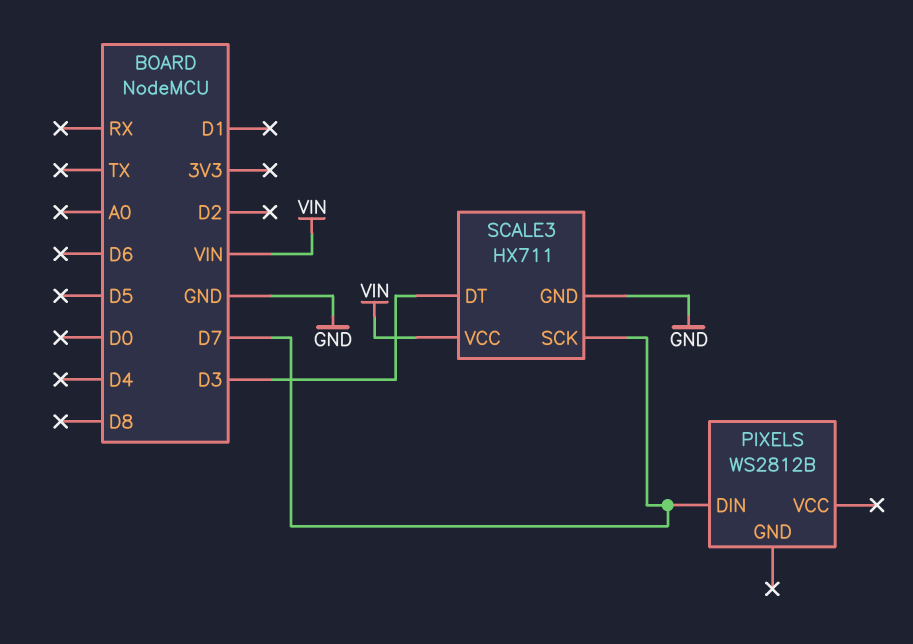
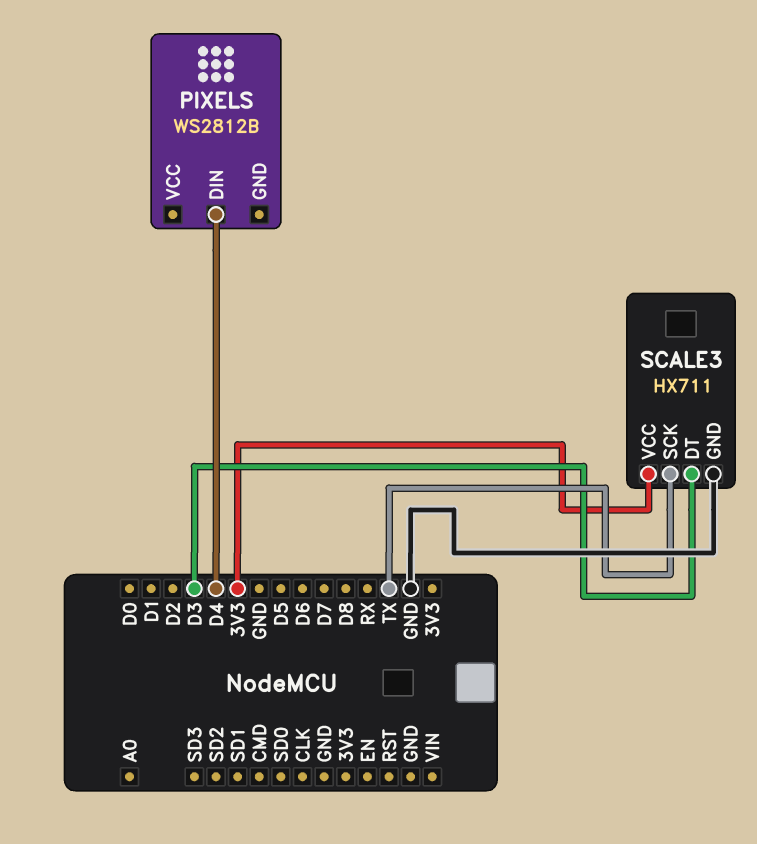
PIXELS pin DIN: D7 -> D4
SCALE3 pin SCK: D7 -> TX
SCALE3 pin VCC: VIN -> 3V3

